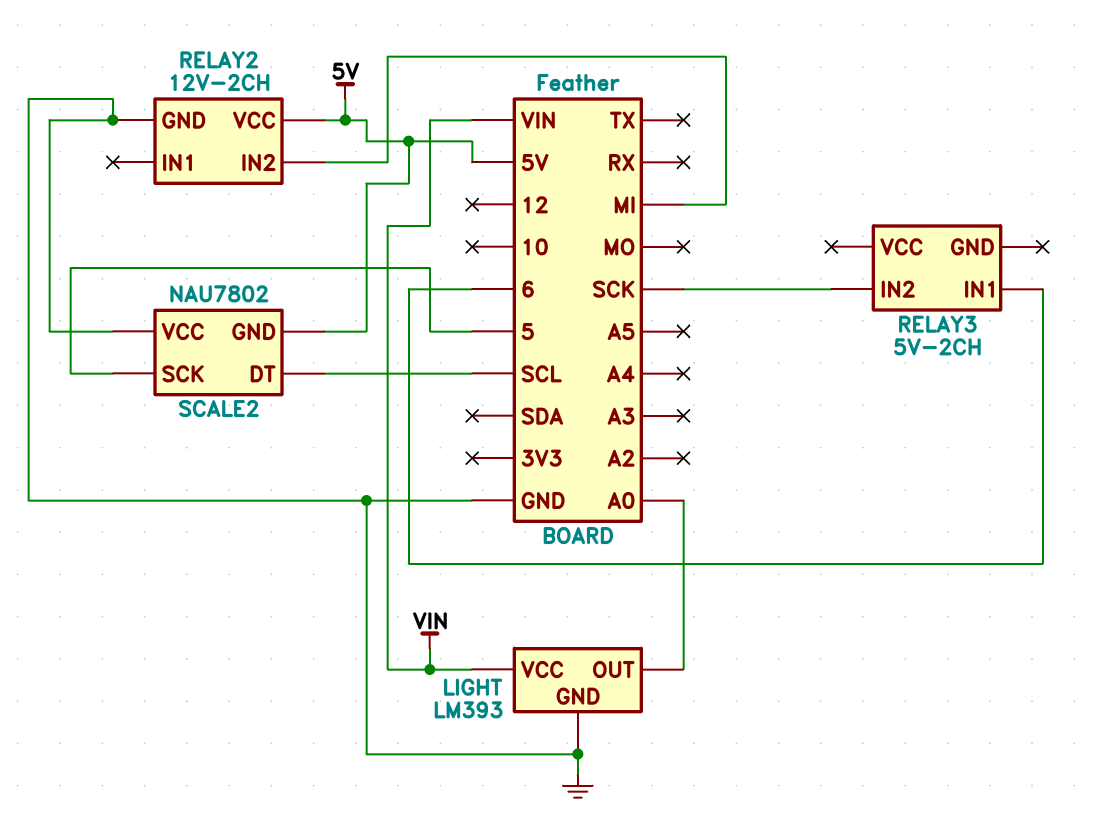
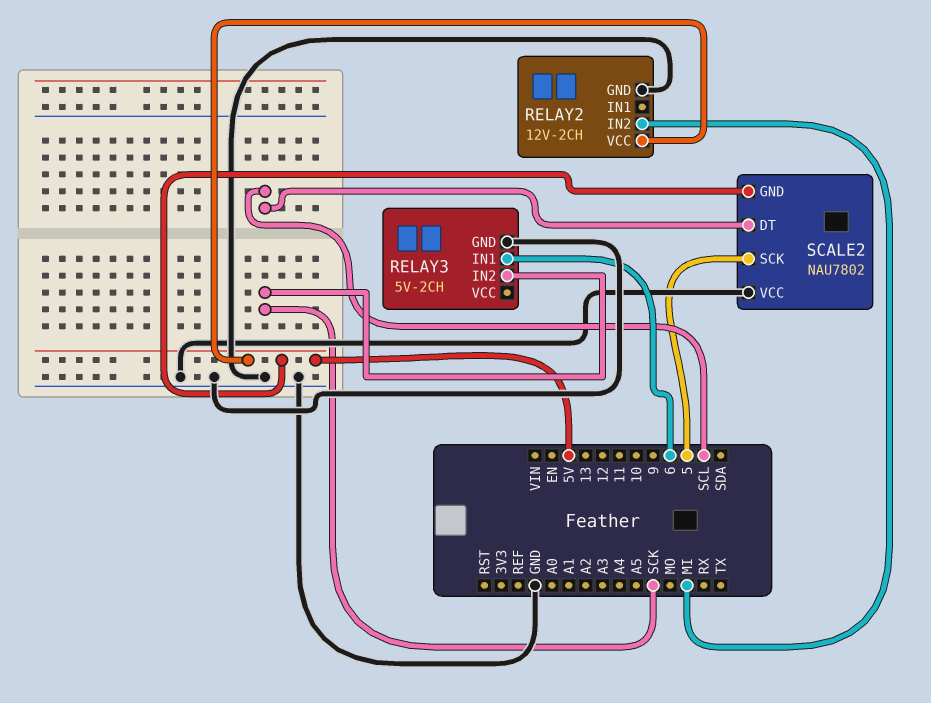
LIGHT: LM393 -> none
LIGHT pin GND: GND -> none
LIGHT pin OUT: A0 -> none
LIGHT pin VCC: VIN -> none
RELAY3 pin GND: none -> GND

